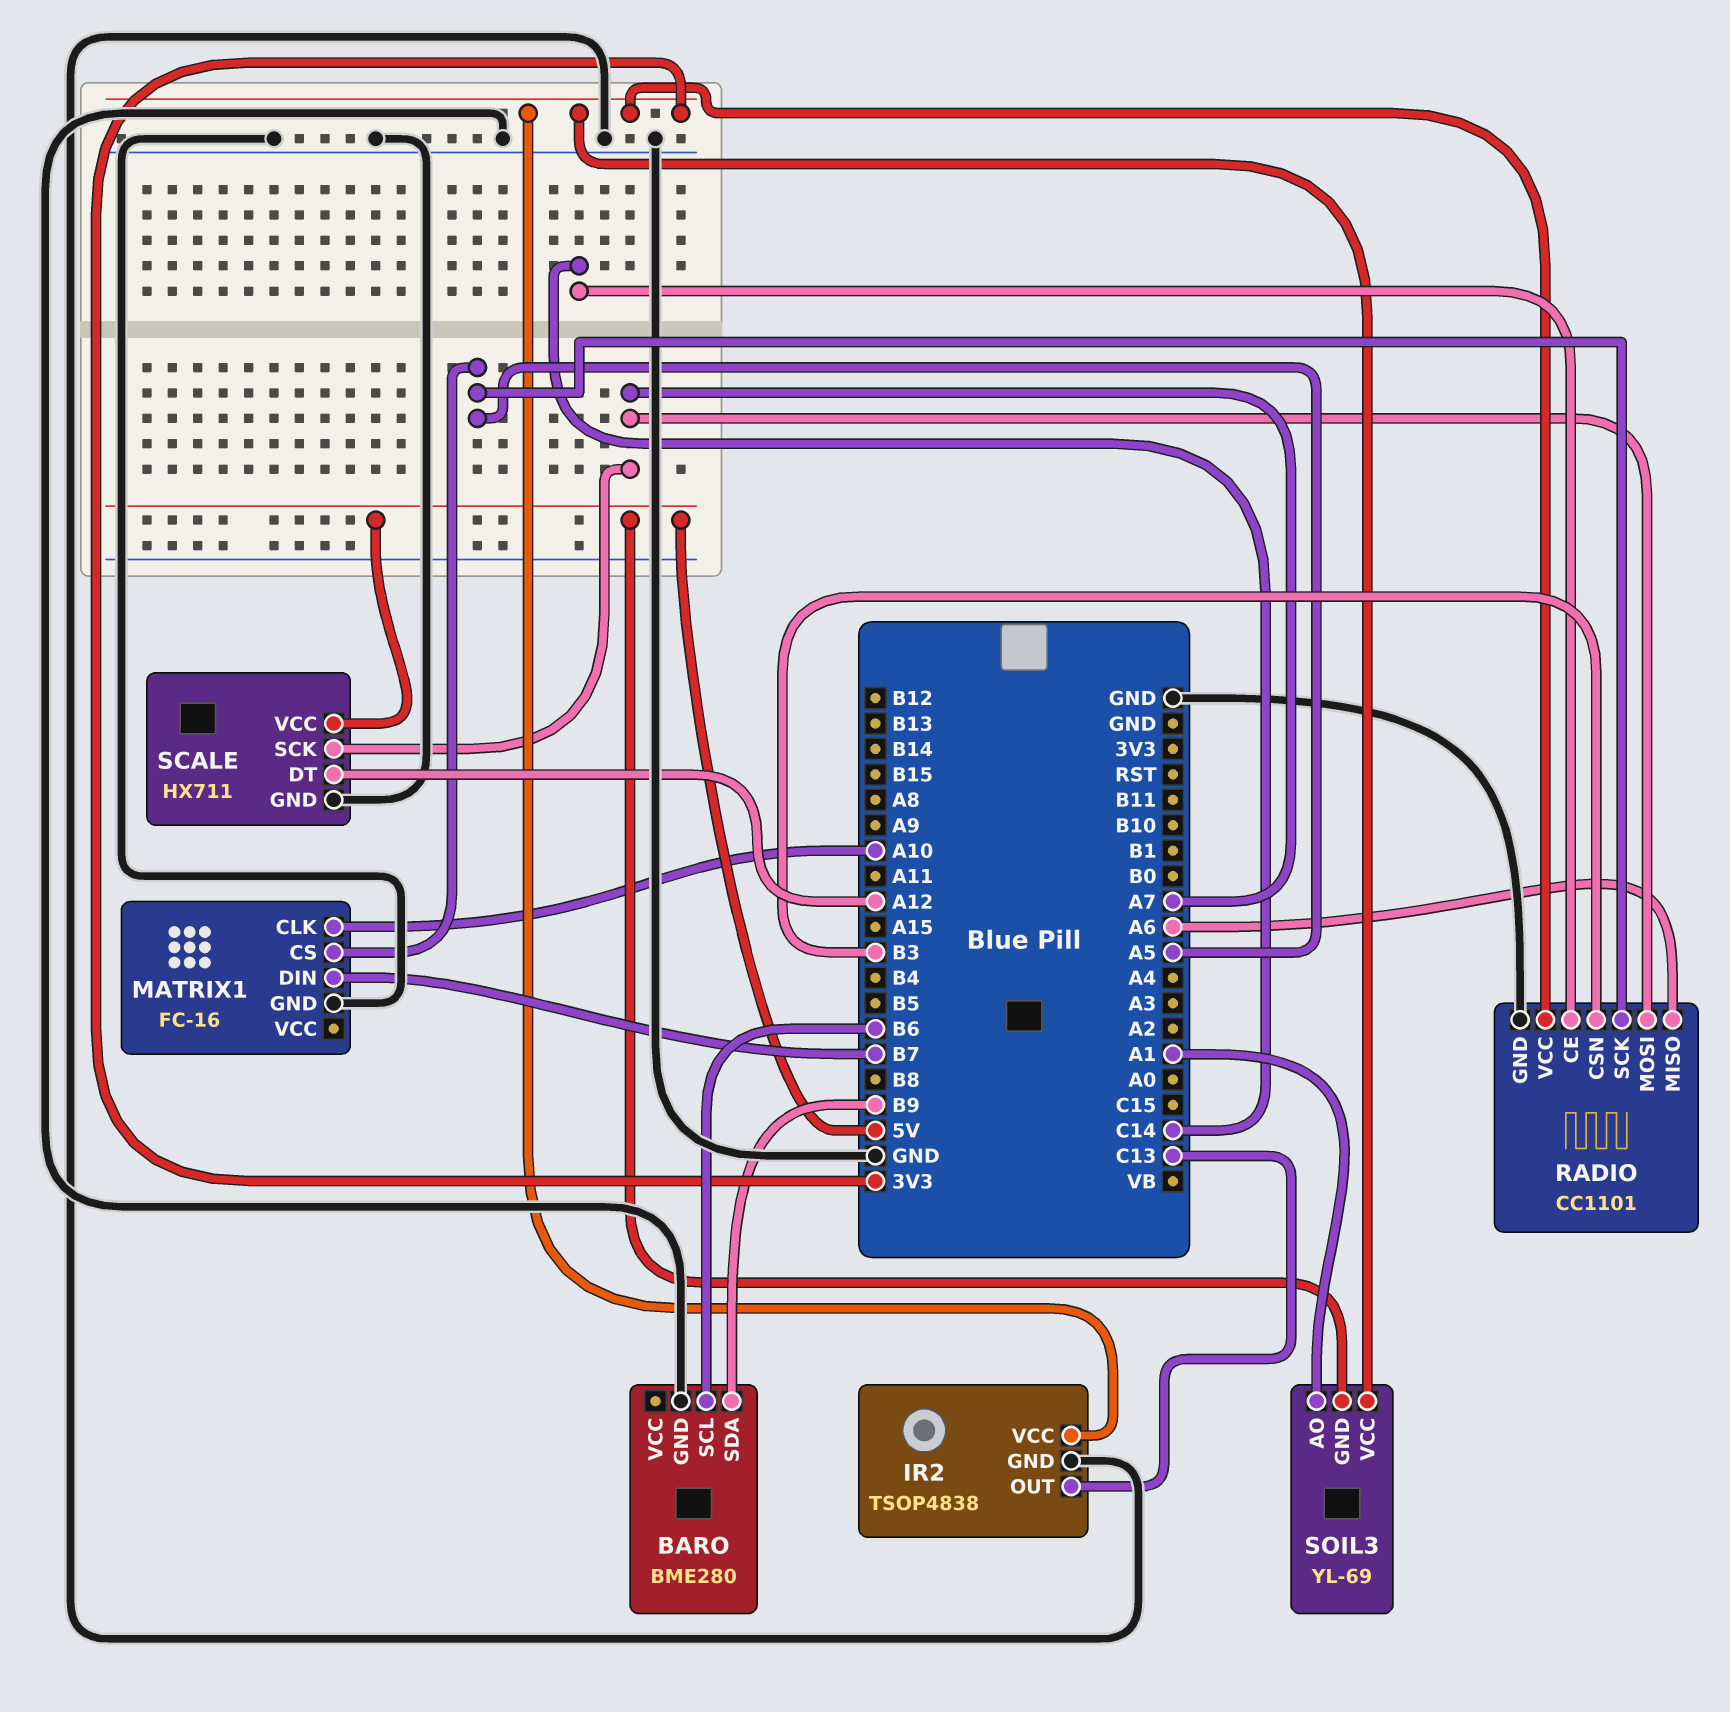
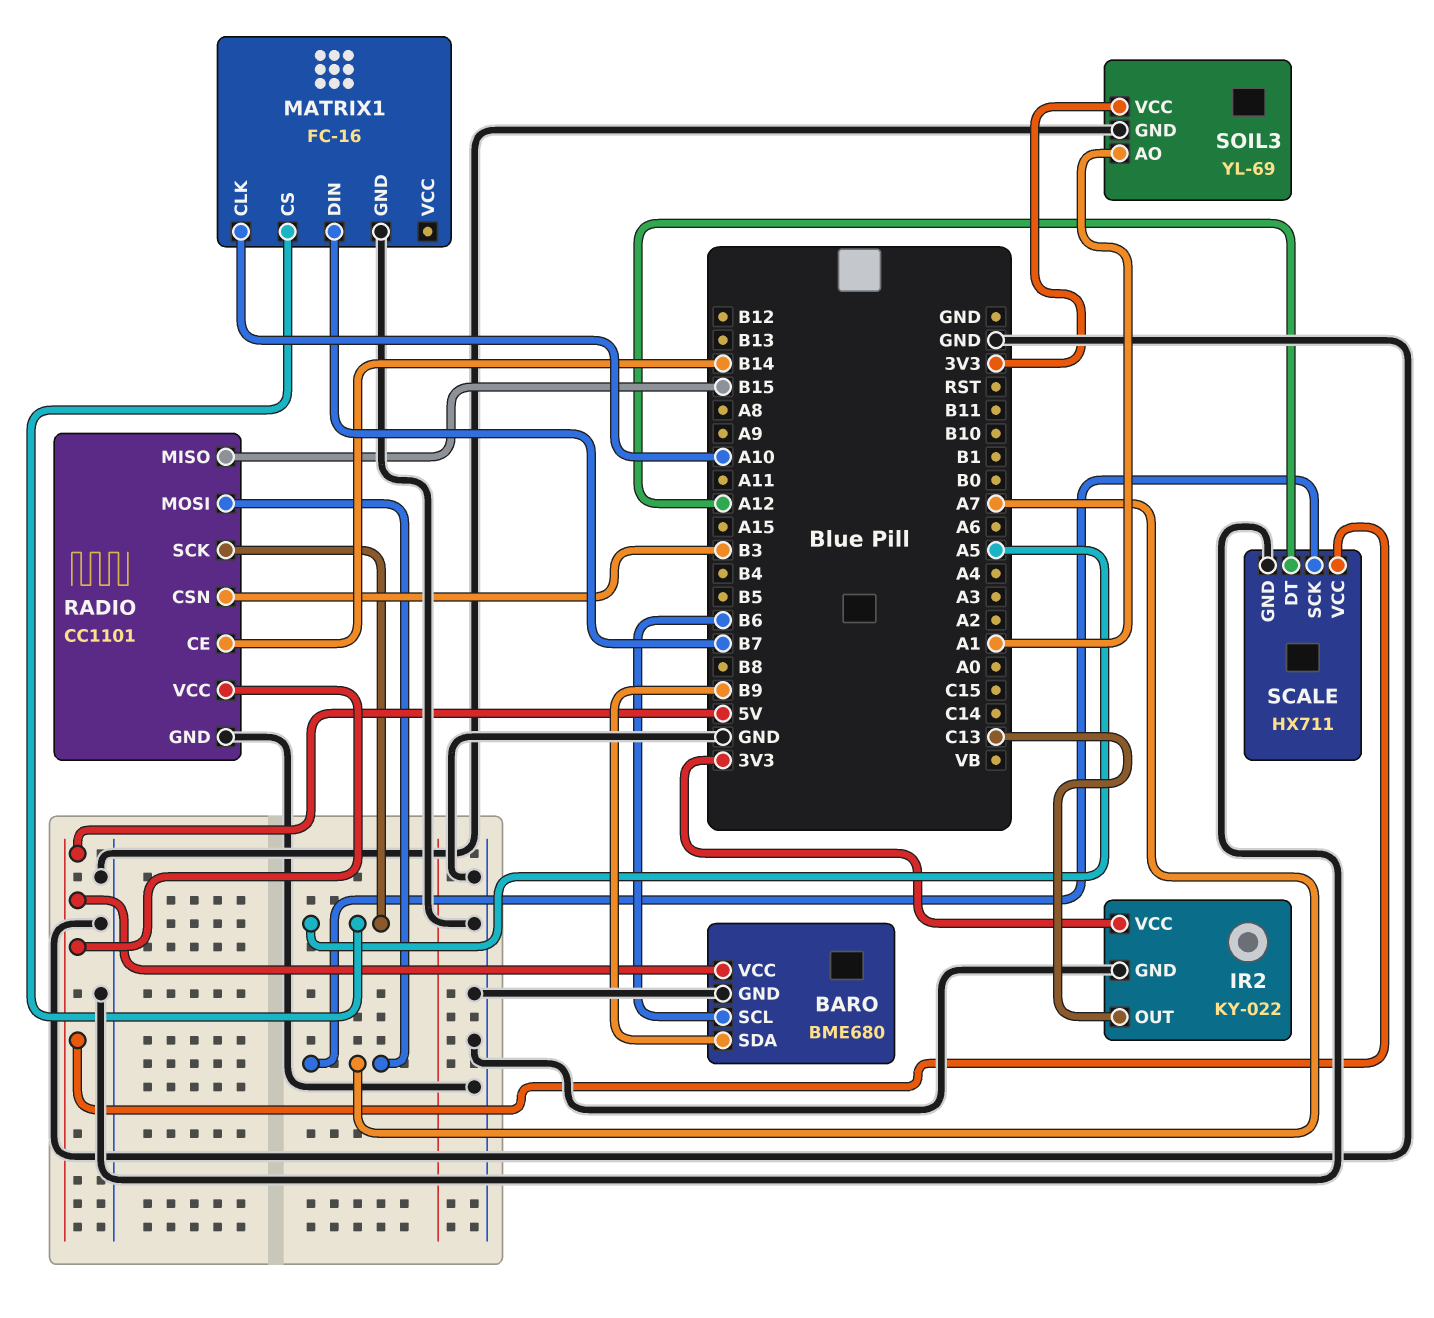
BARO: BME280 -> BME680
BARO pin VCC: none -> 5V
IR2: TSOP4838 -> KY-022
RADIO pin CE: C14 -> B14
RADIO pin MISO: A6 -> B15
RADIO pin VCC: 3V3 -> 5V
SOIL3 pin GND: 5V -> GND

